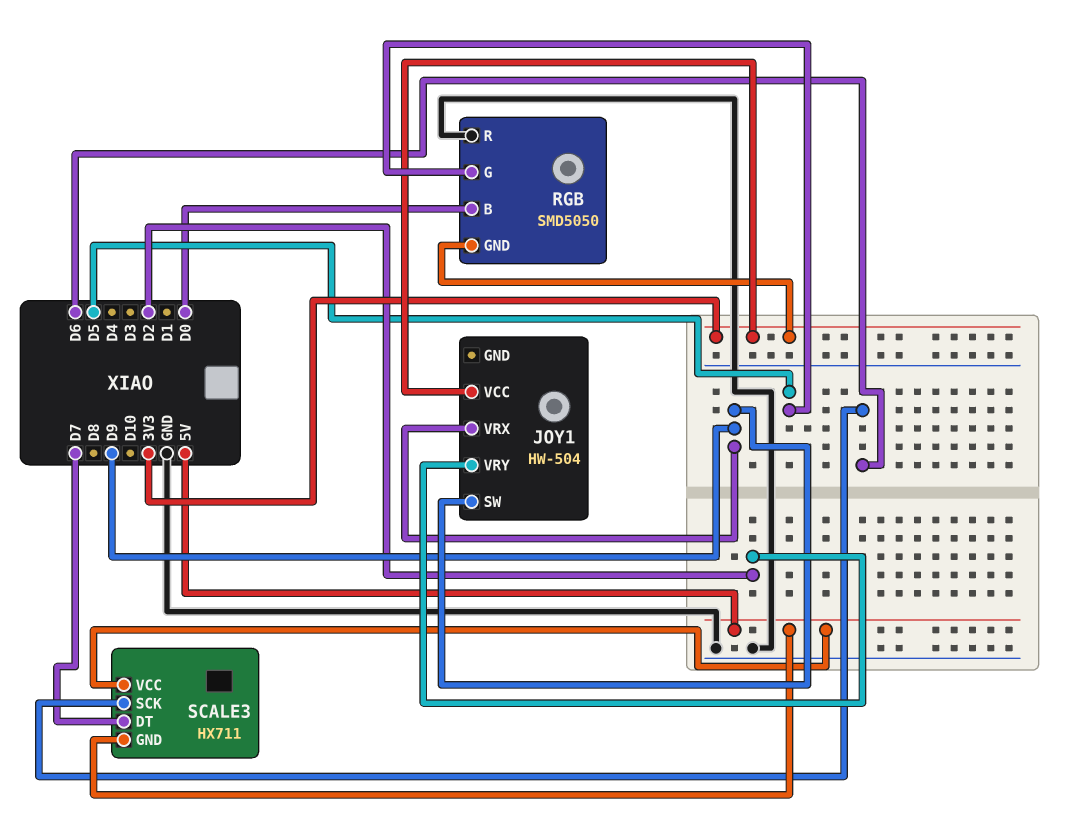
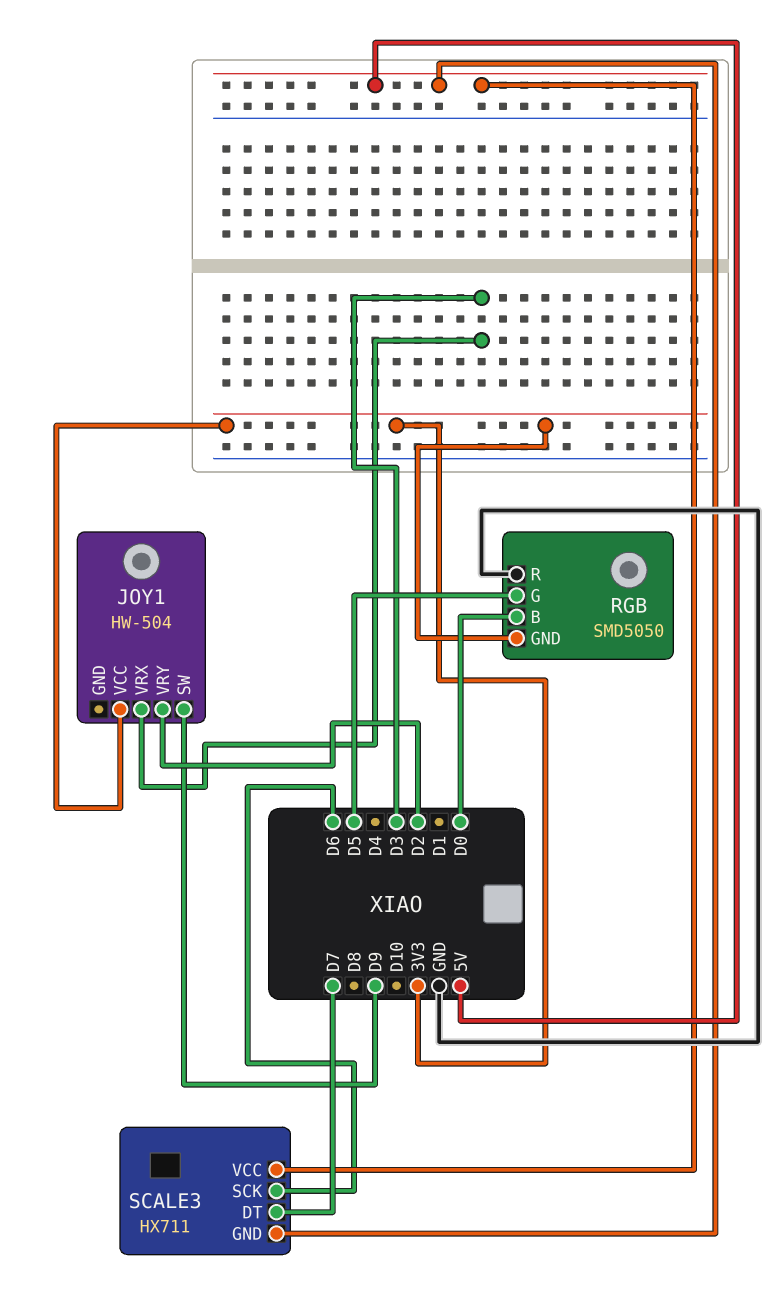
JOY1 pin VRX: D9 -> D3

